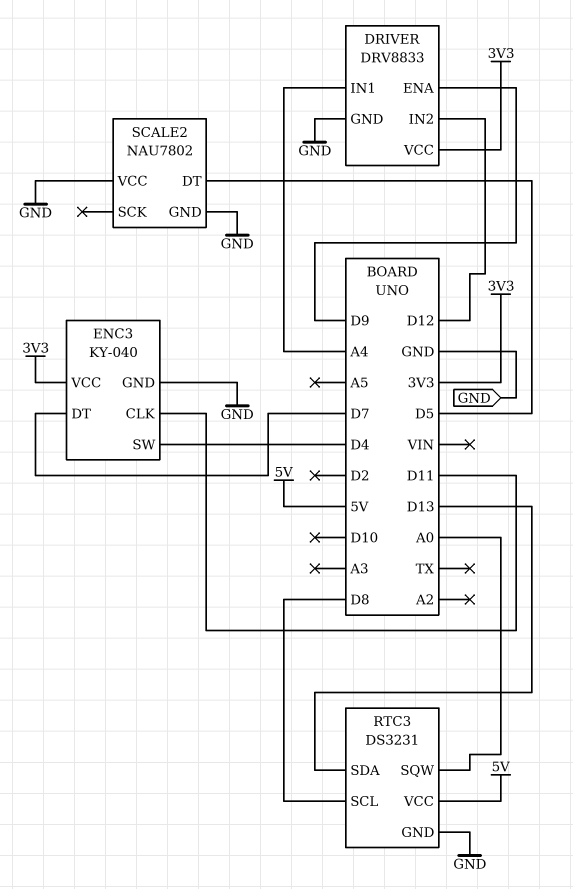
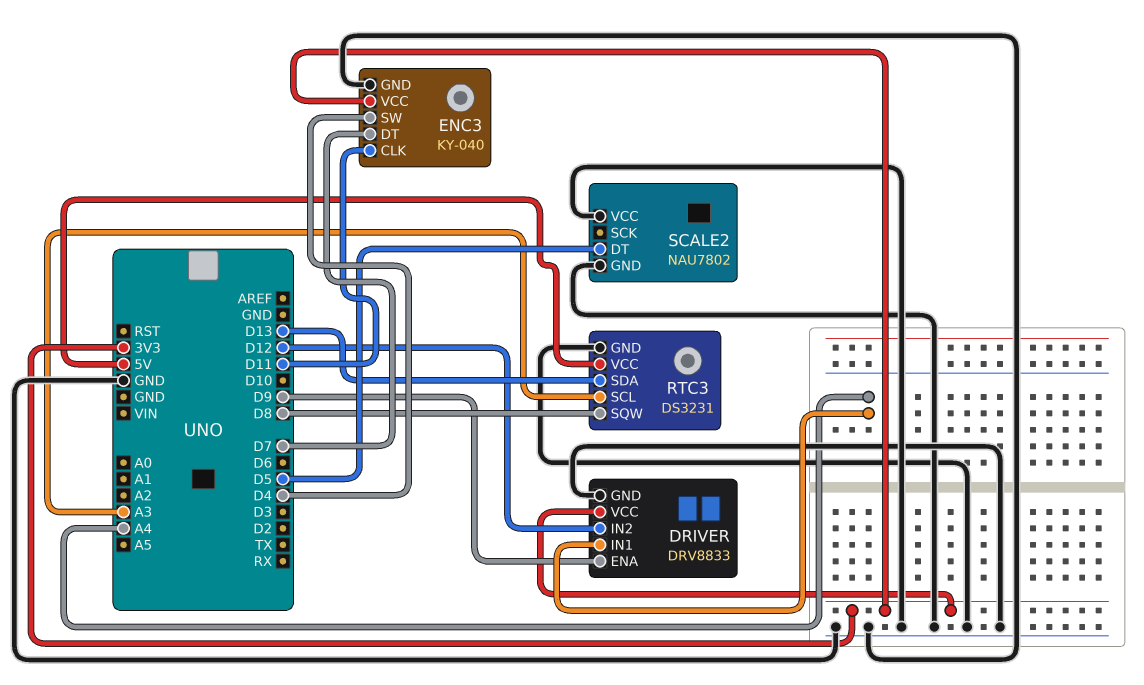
RTC3 pin SCL: D8 -> A3
RTC3 pin SQW: A0 -> D8

